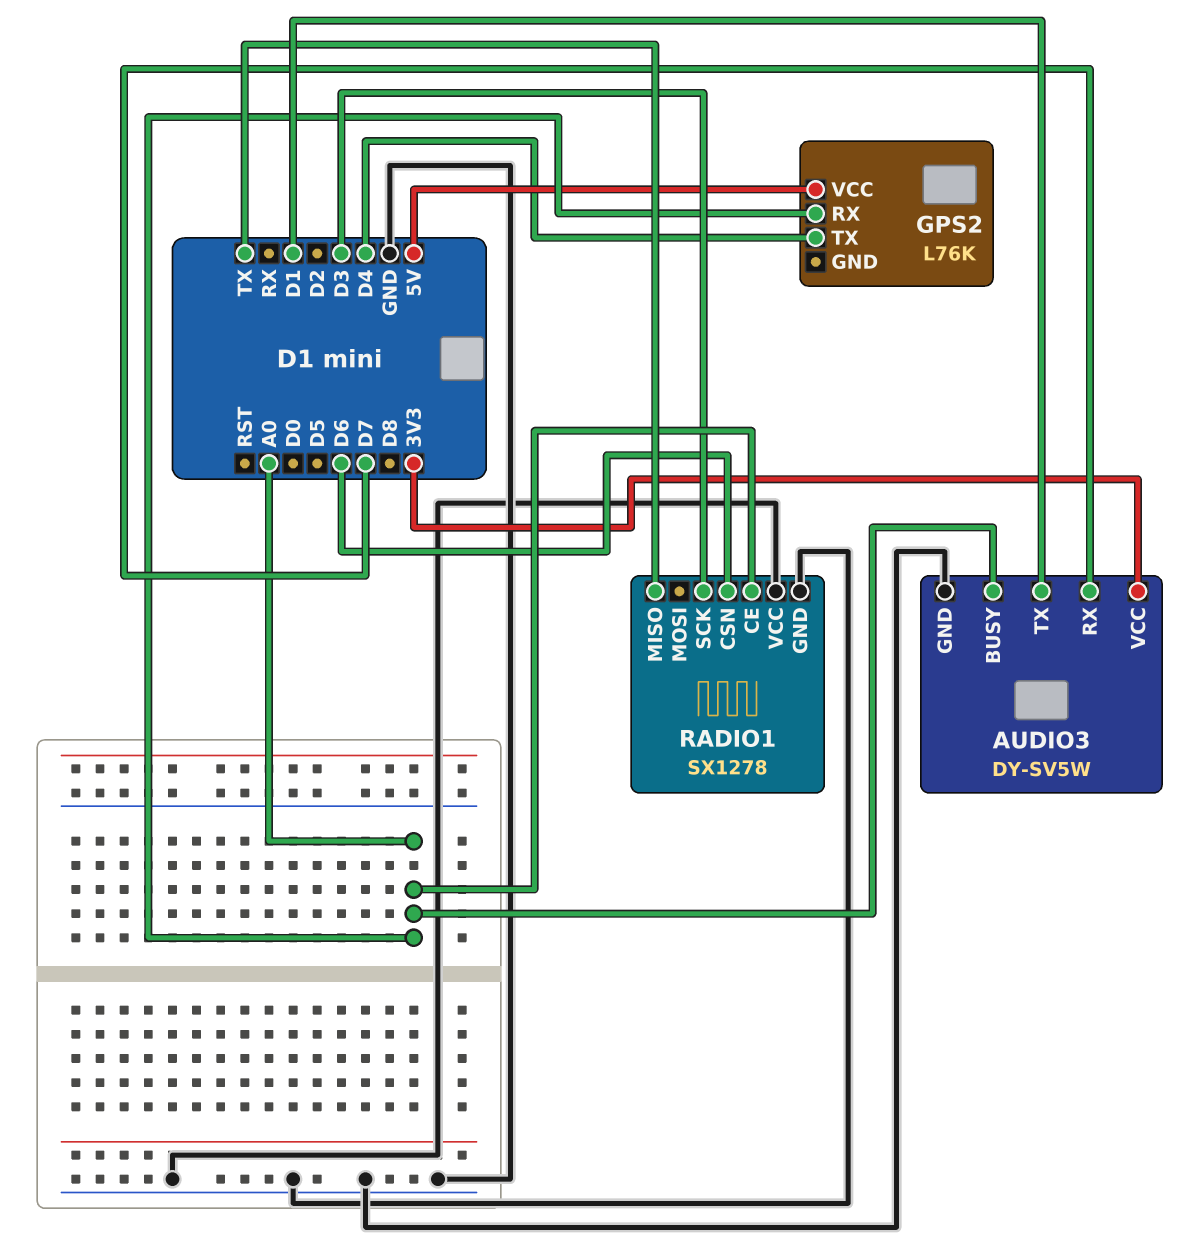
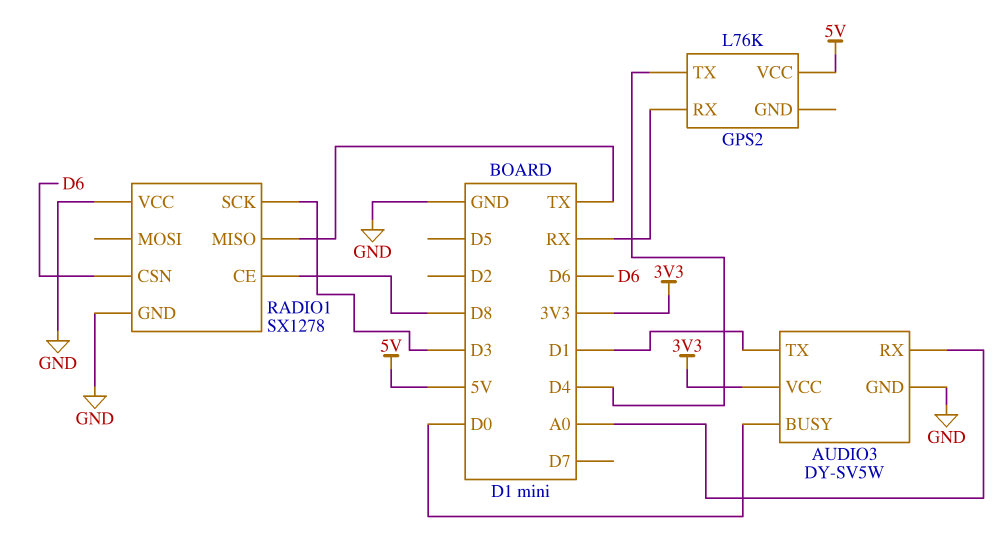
AUDIO3 pin BUSY: A0 -> D0
AUDIO3 pin RX: D7 -> A0
GPS2 pin RX: A0 -> RX
RADIO1 pin CE: A0 -> D8

